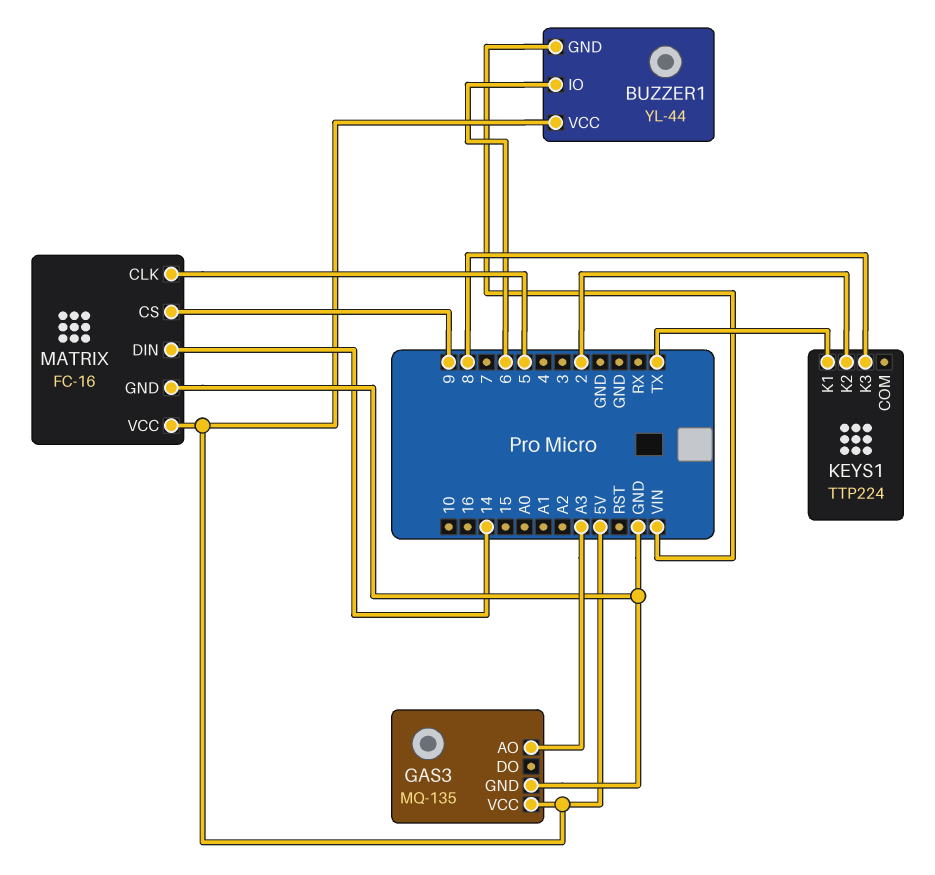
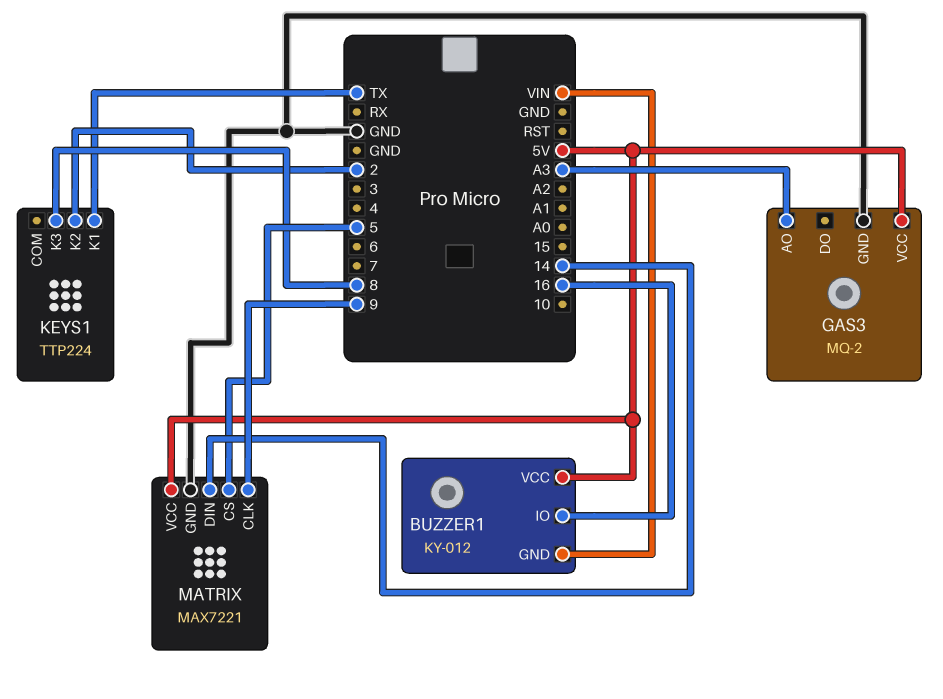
BUZZER1: YL-44 -> KY-012
BUZZER1 pin IO: 6 -> 16
GAS3: MQ-135 -> MQ-2
MATRIX: FC-16 -> MAX7221
MATRIX pin CLK: 5 -> 9
MATRIX pin CS: 9 -> 5

